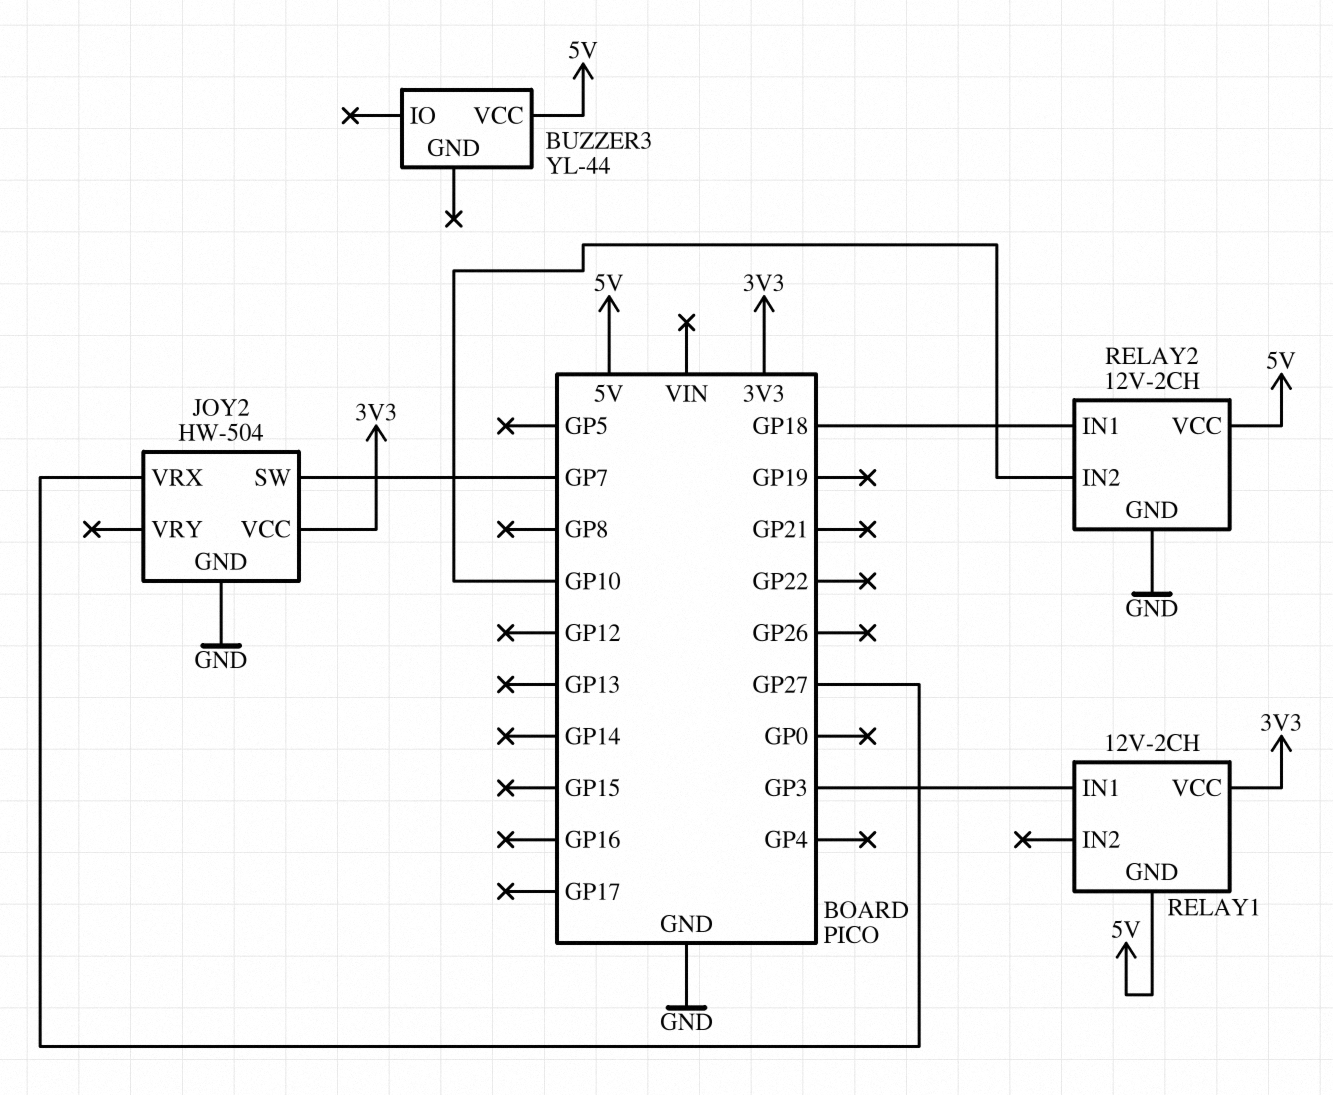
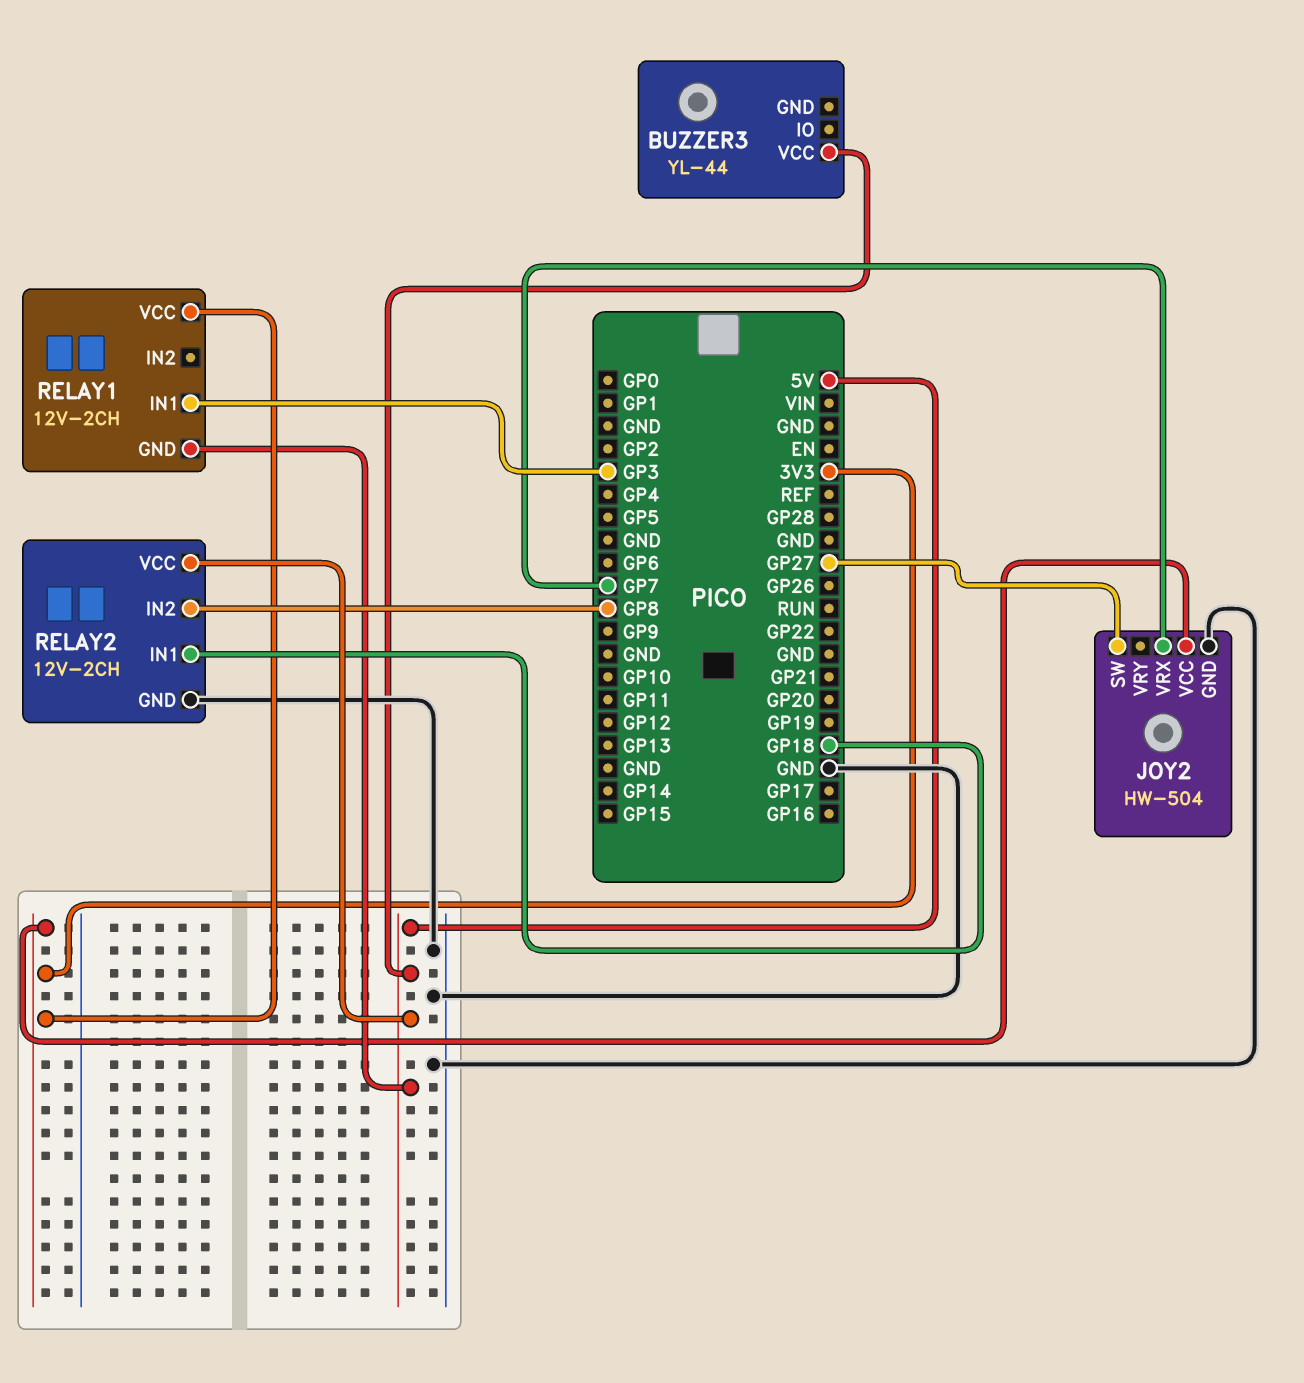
JOY2 pin SW: GP7 -> GP27
JOY2 pin VRX: GP27 -> GP7
RELAY2 pin IN2: GP10 -> GP8

